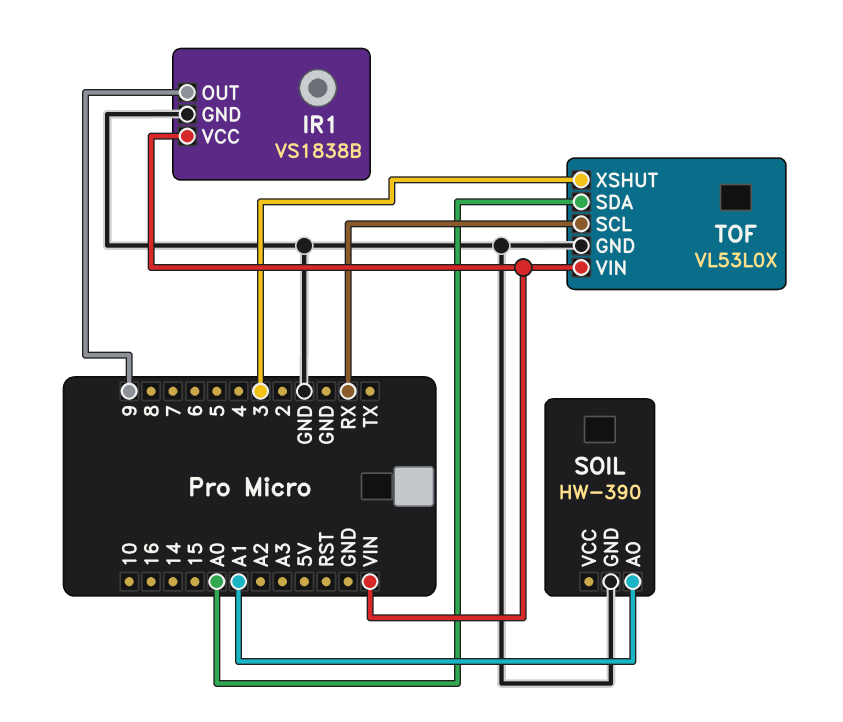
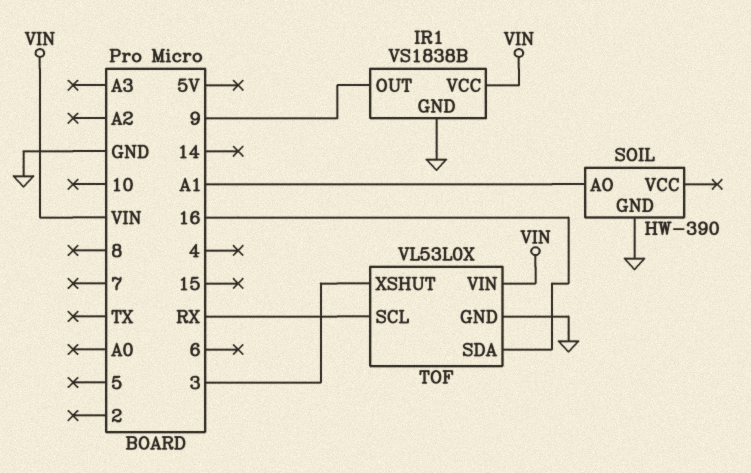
TOF pin SDA: A0 -> 16

